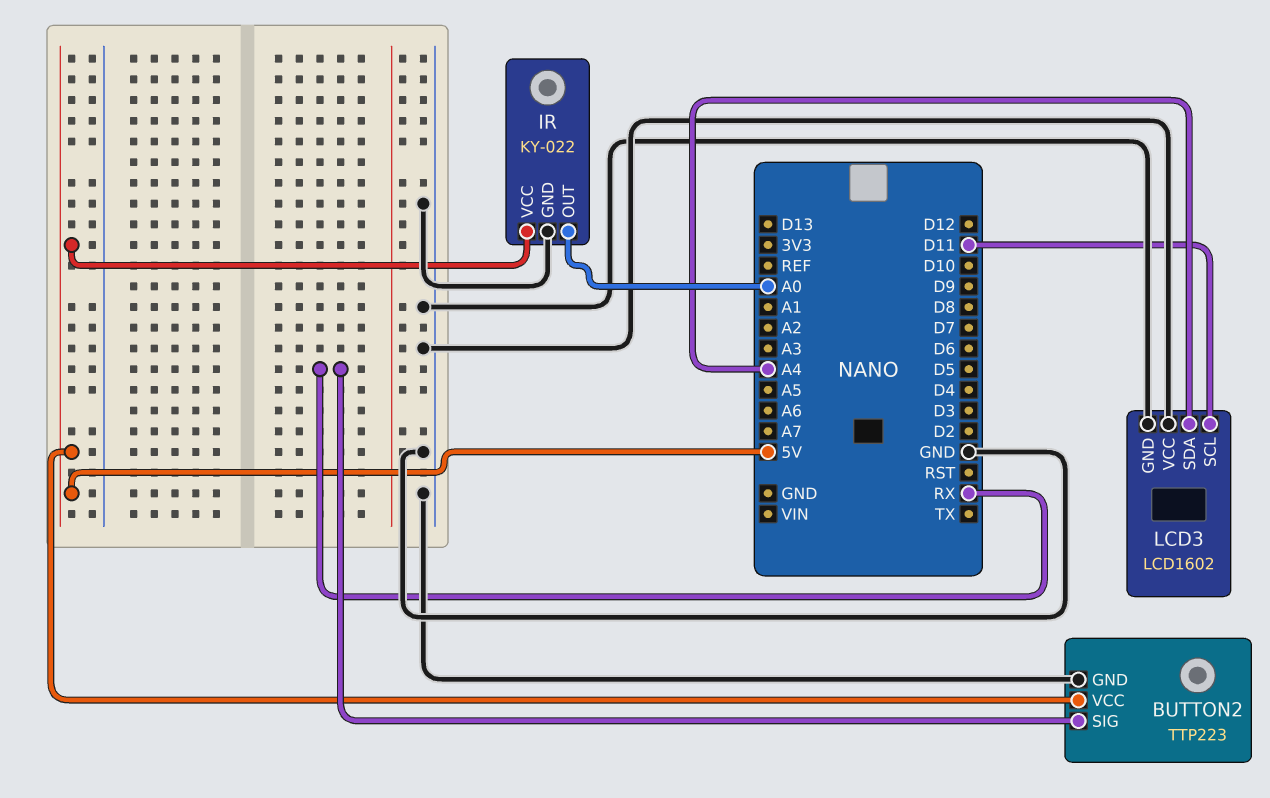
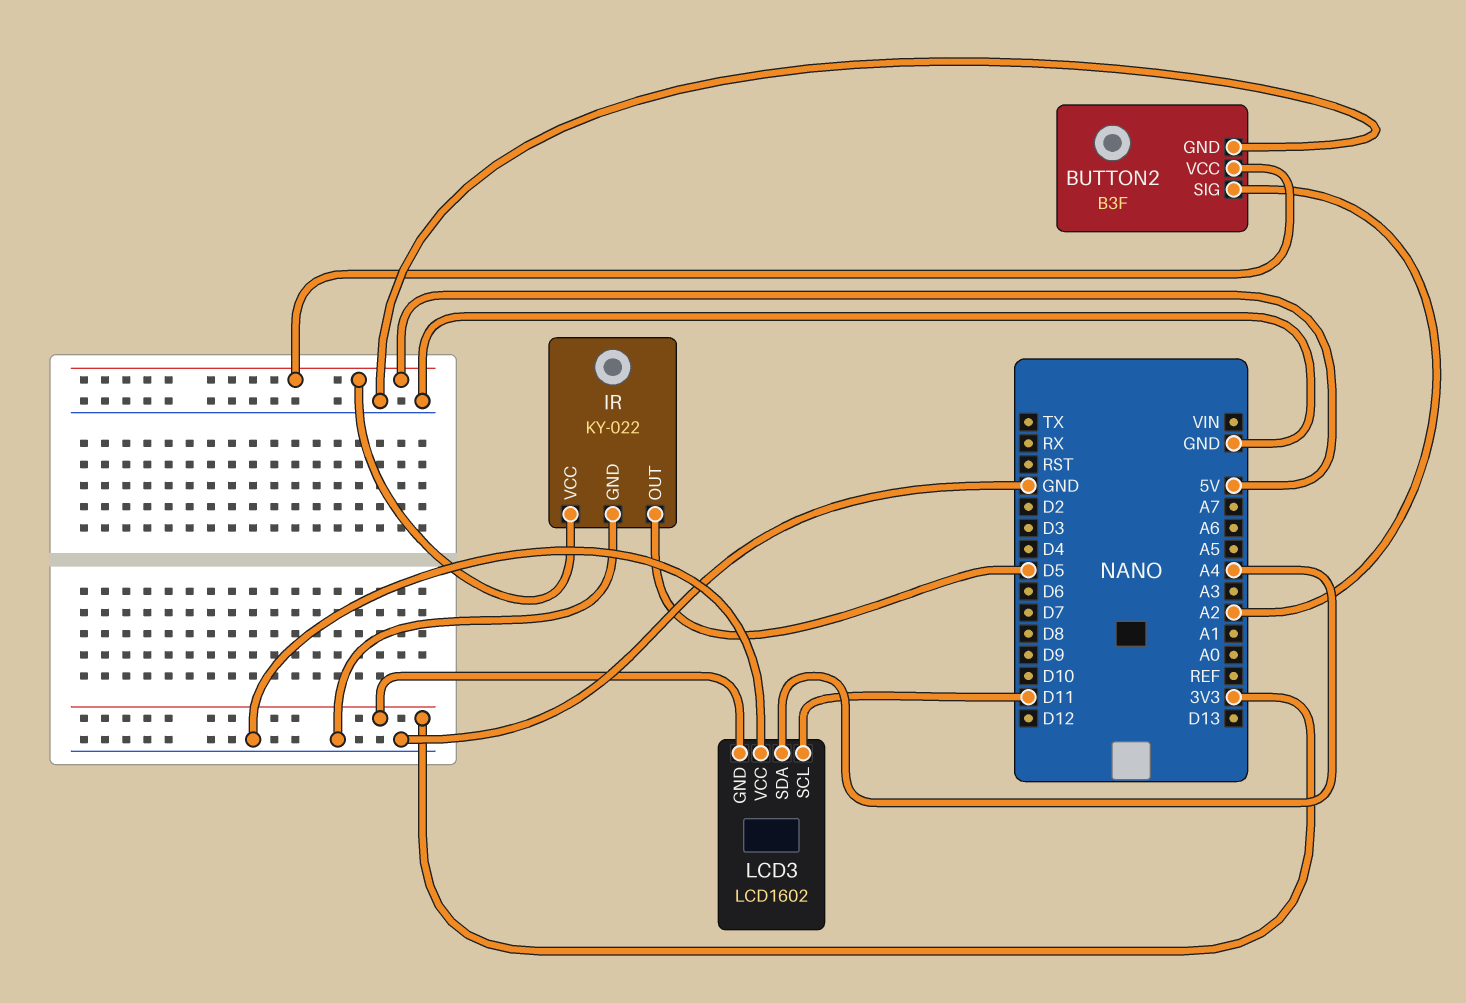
BUTTON2: TTP223 -> B3F
BUTTON2 pin SIG: RX -> A2
IR pin OUT: A0 -> D5
LCD3 pin GND: GND -> 3V3

